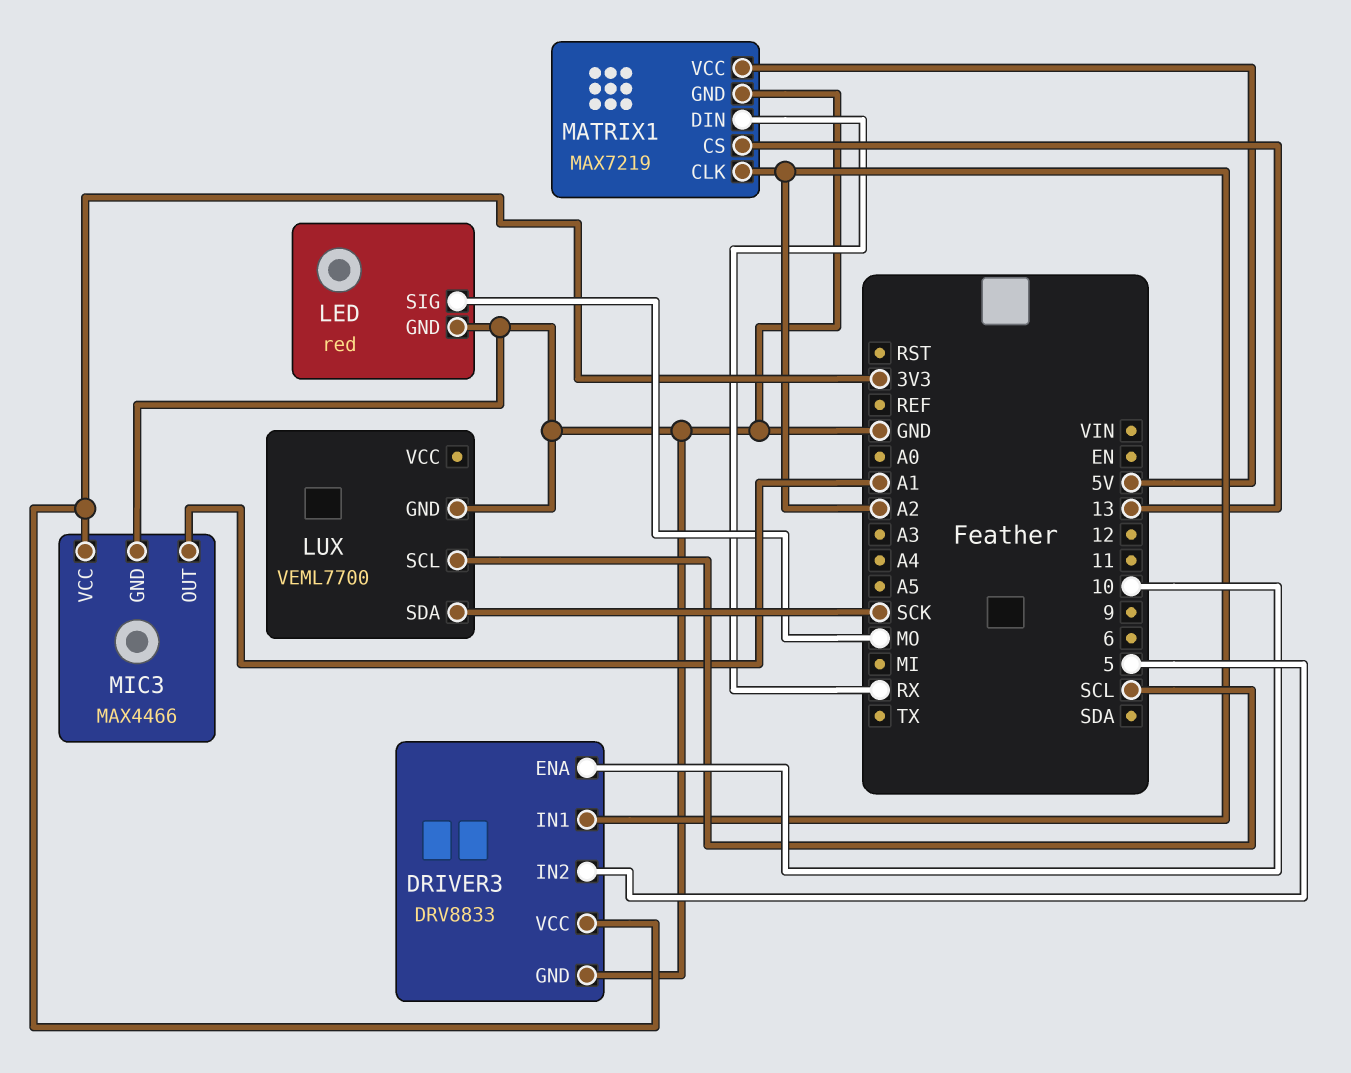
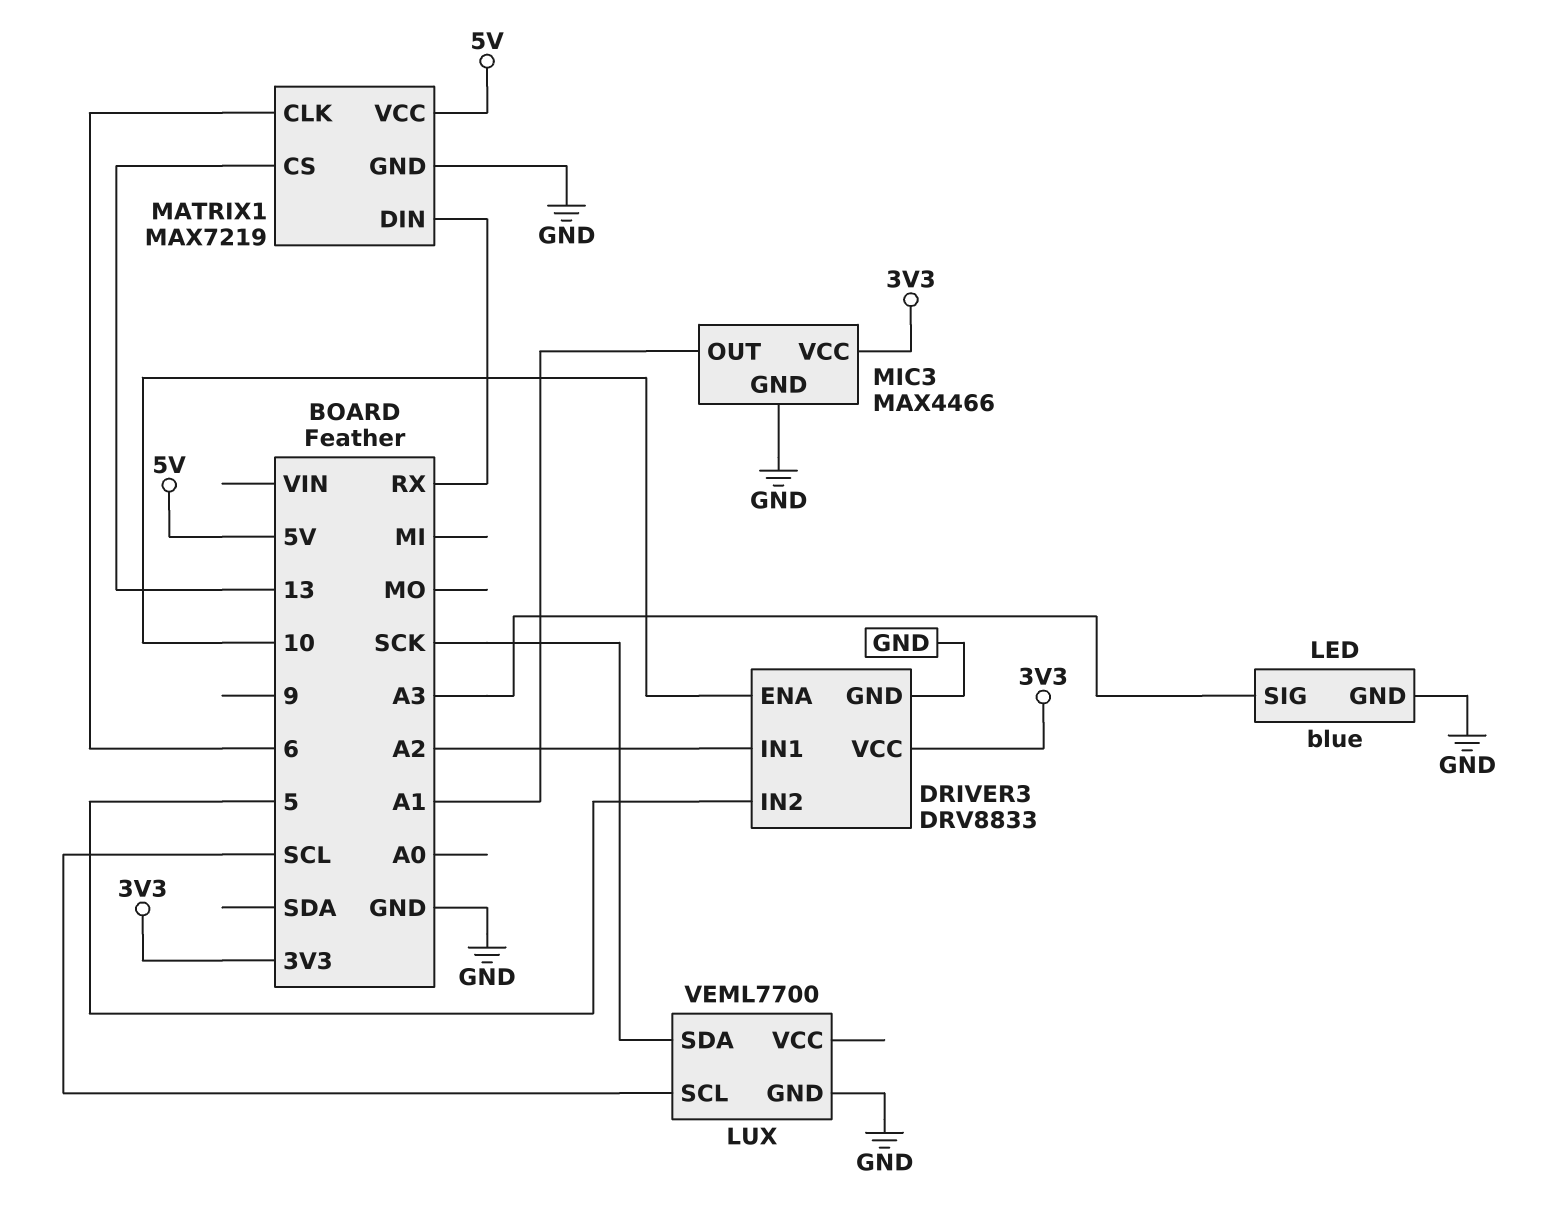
LED: red -> blue
LED pin SIG: MO -> A3
MATRIX1 pin CLK: A2 -> 6

